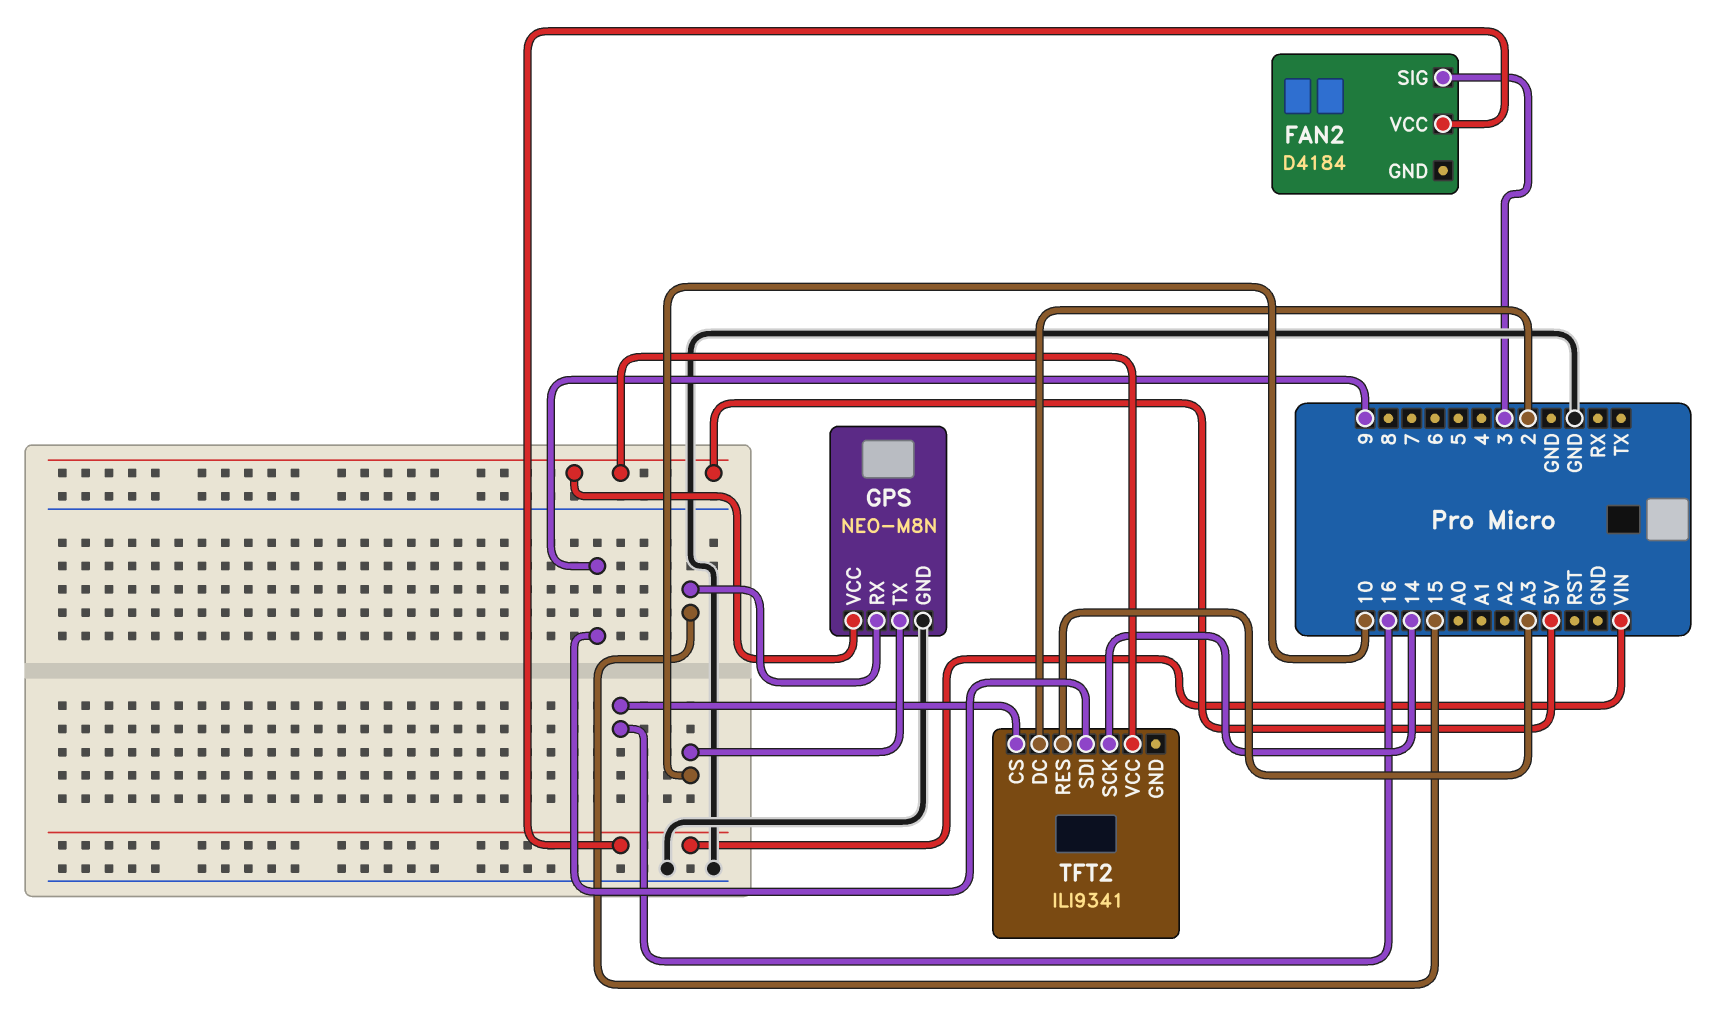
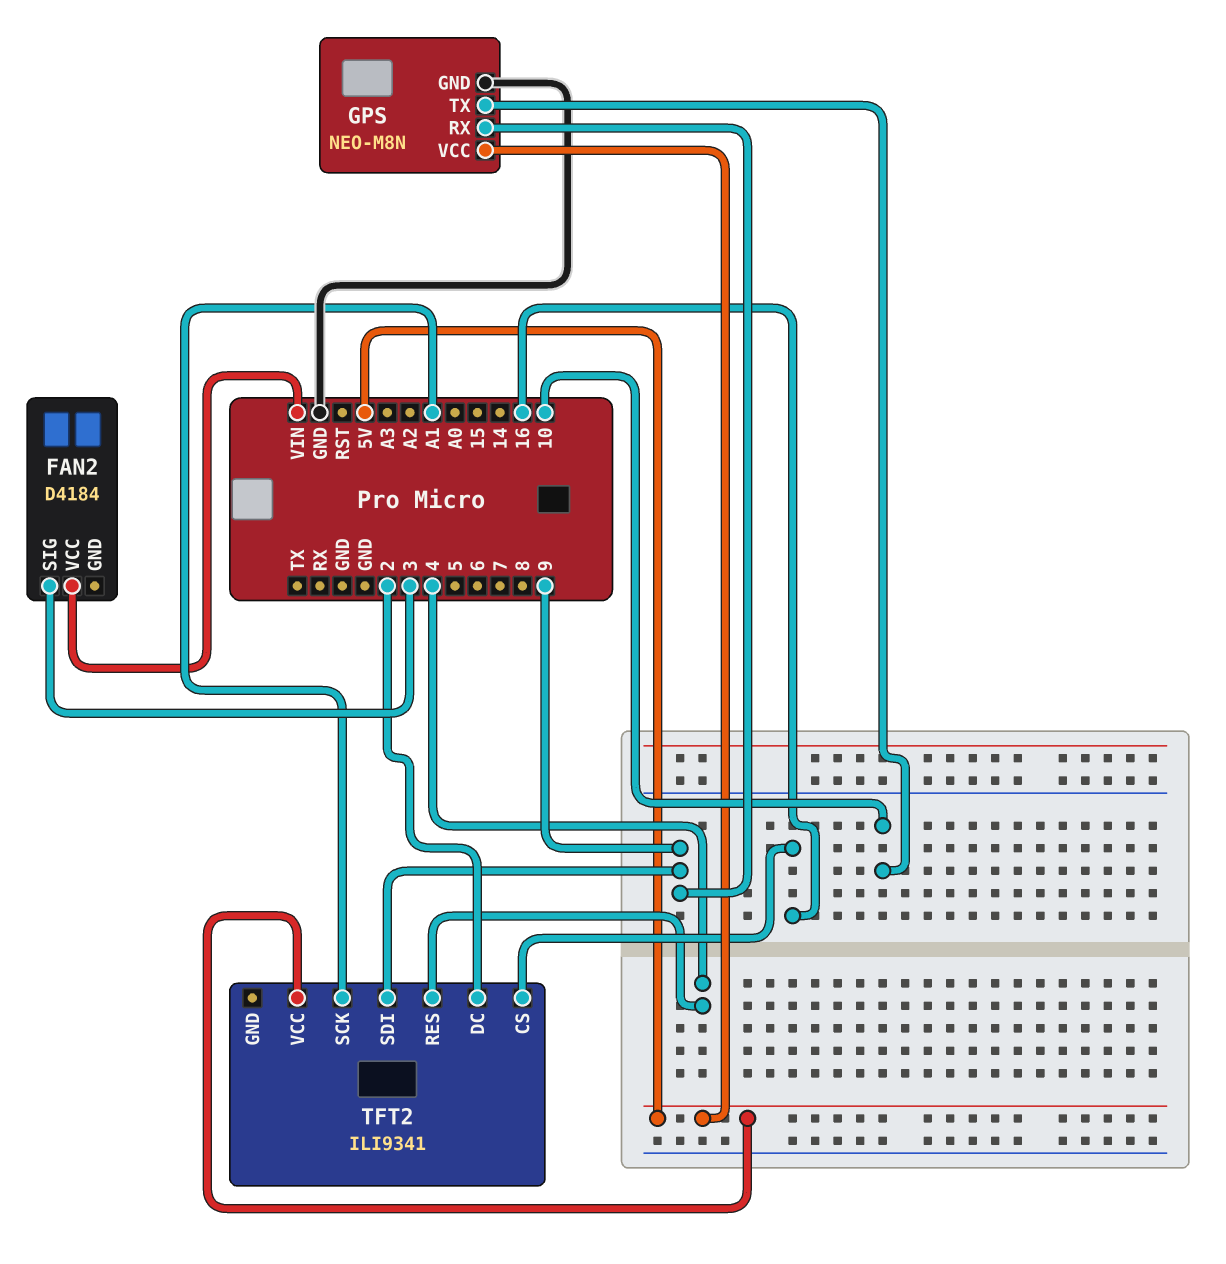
GPS pin RX: 15 -> 9
TFT2 pin RES: A3 -> 4
TFT2 pin SCK: 14 -> A1

